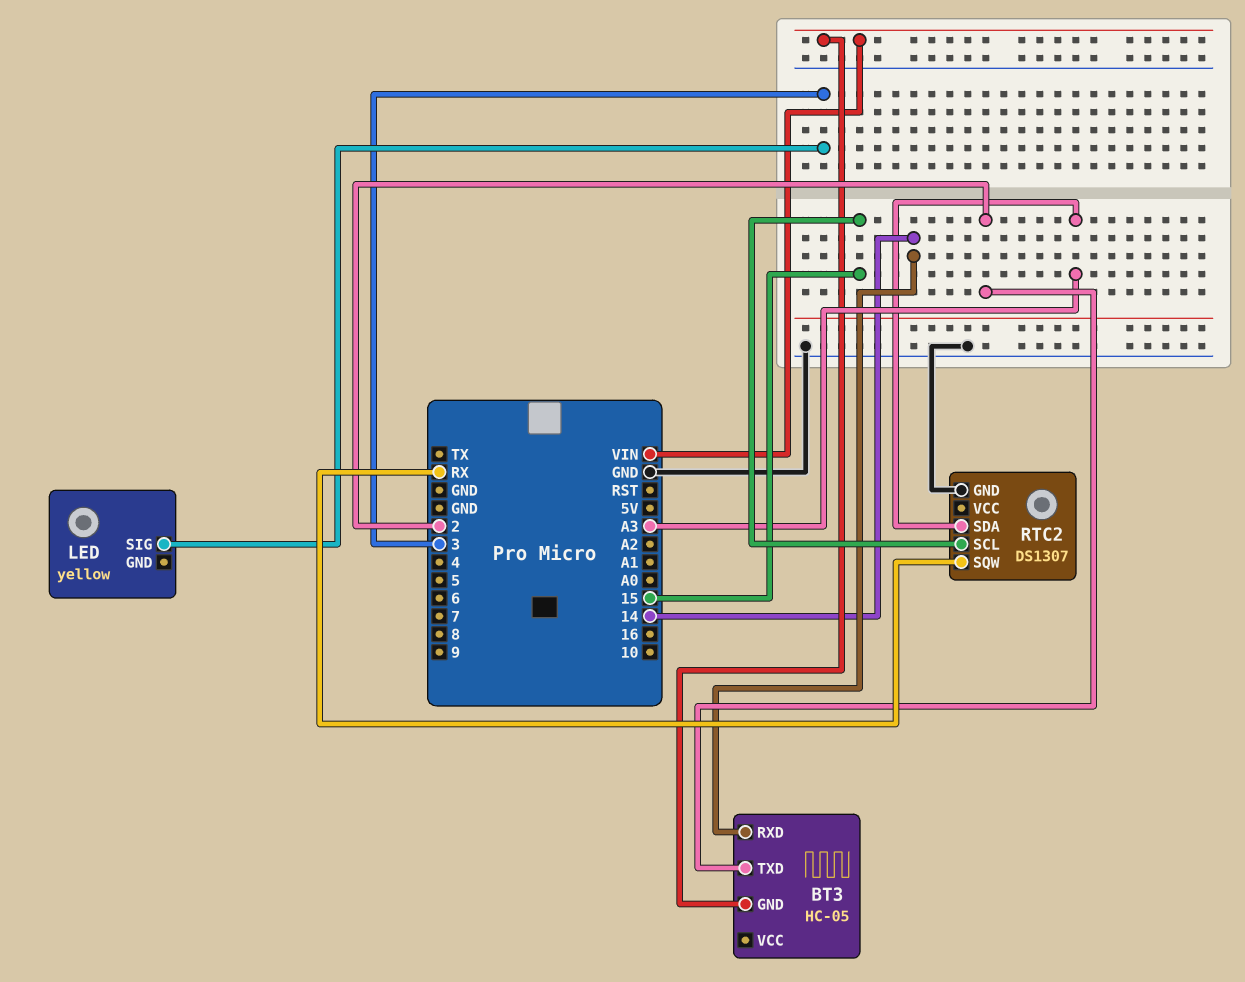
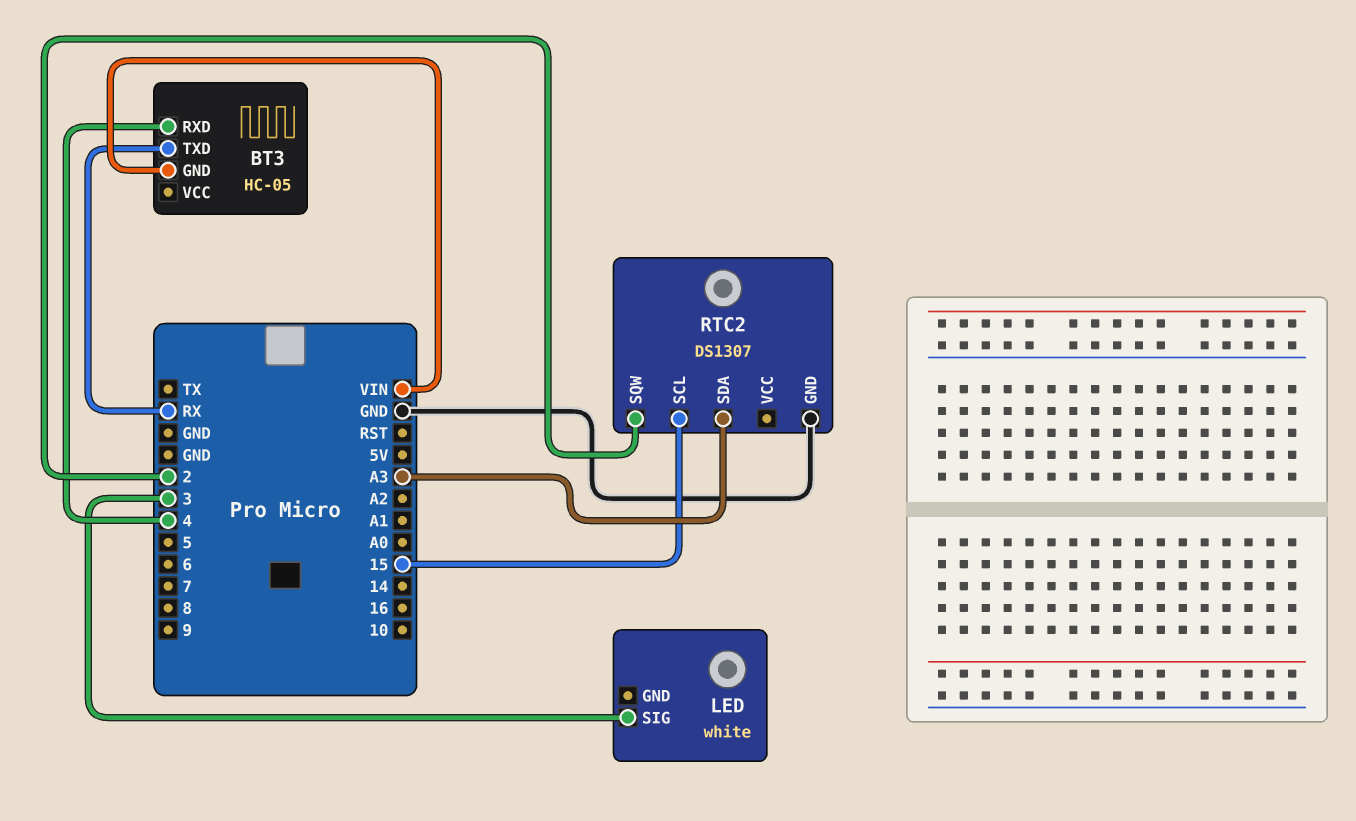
BT3 pin RXD: 14 -> 4
BT3 pin TXD: 2 -> RX
LED: yellow -> white
RTC2 pin SQW: RX -> 2

